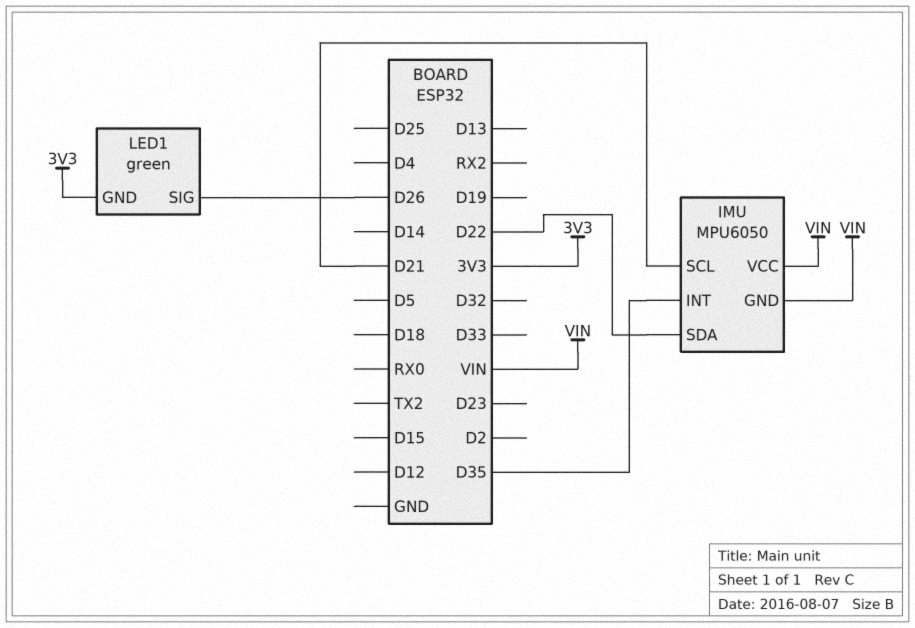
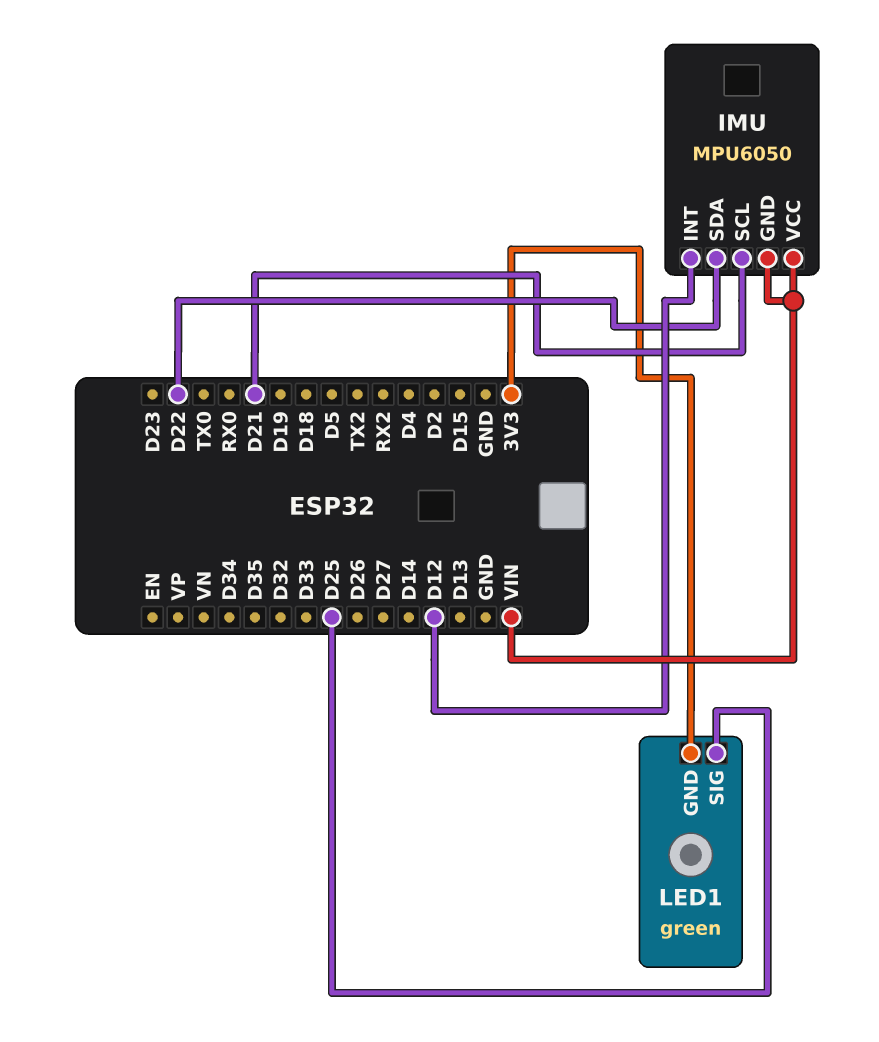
IMU pin INT: D35 -> D12
LED1 pin SIG: D26 -> D25

